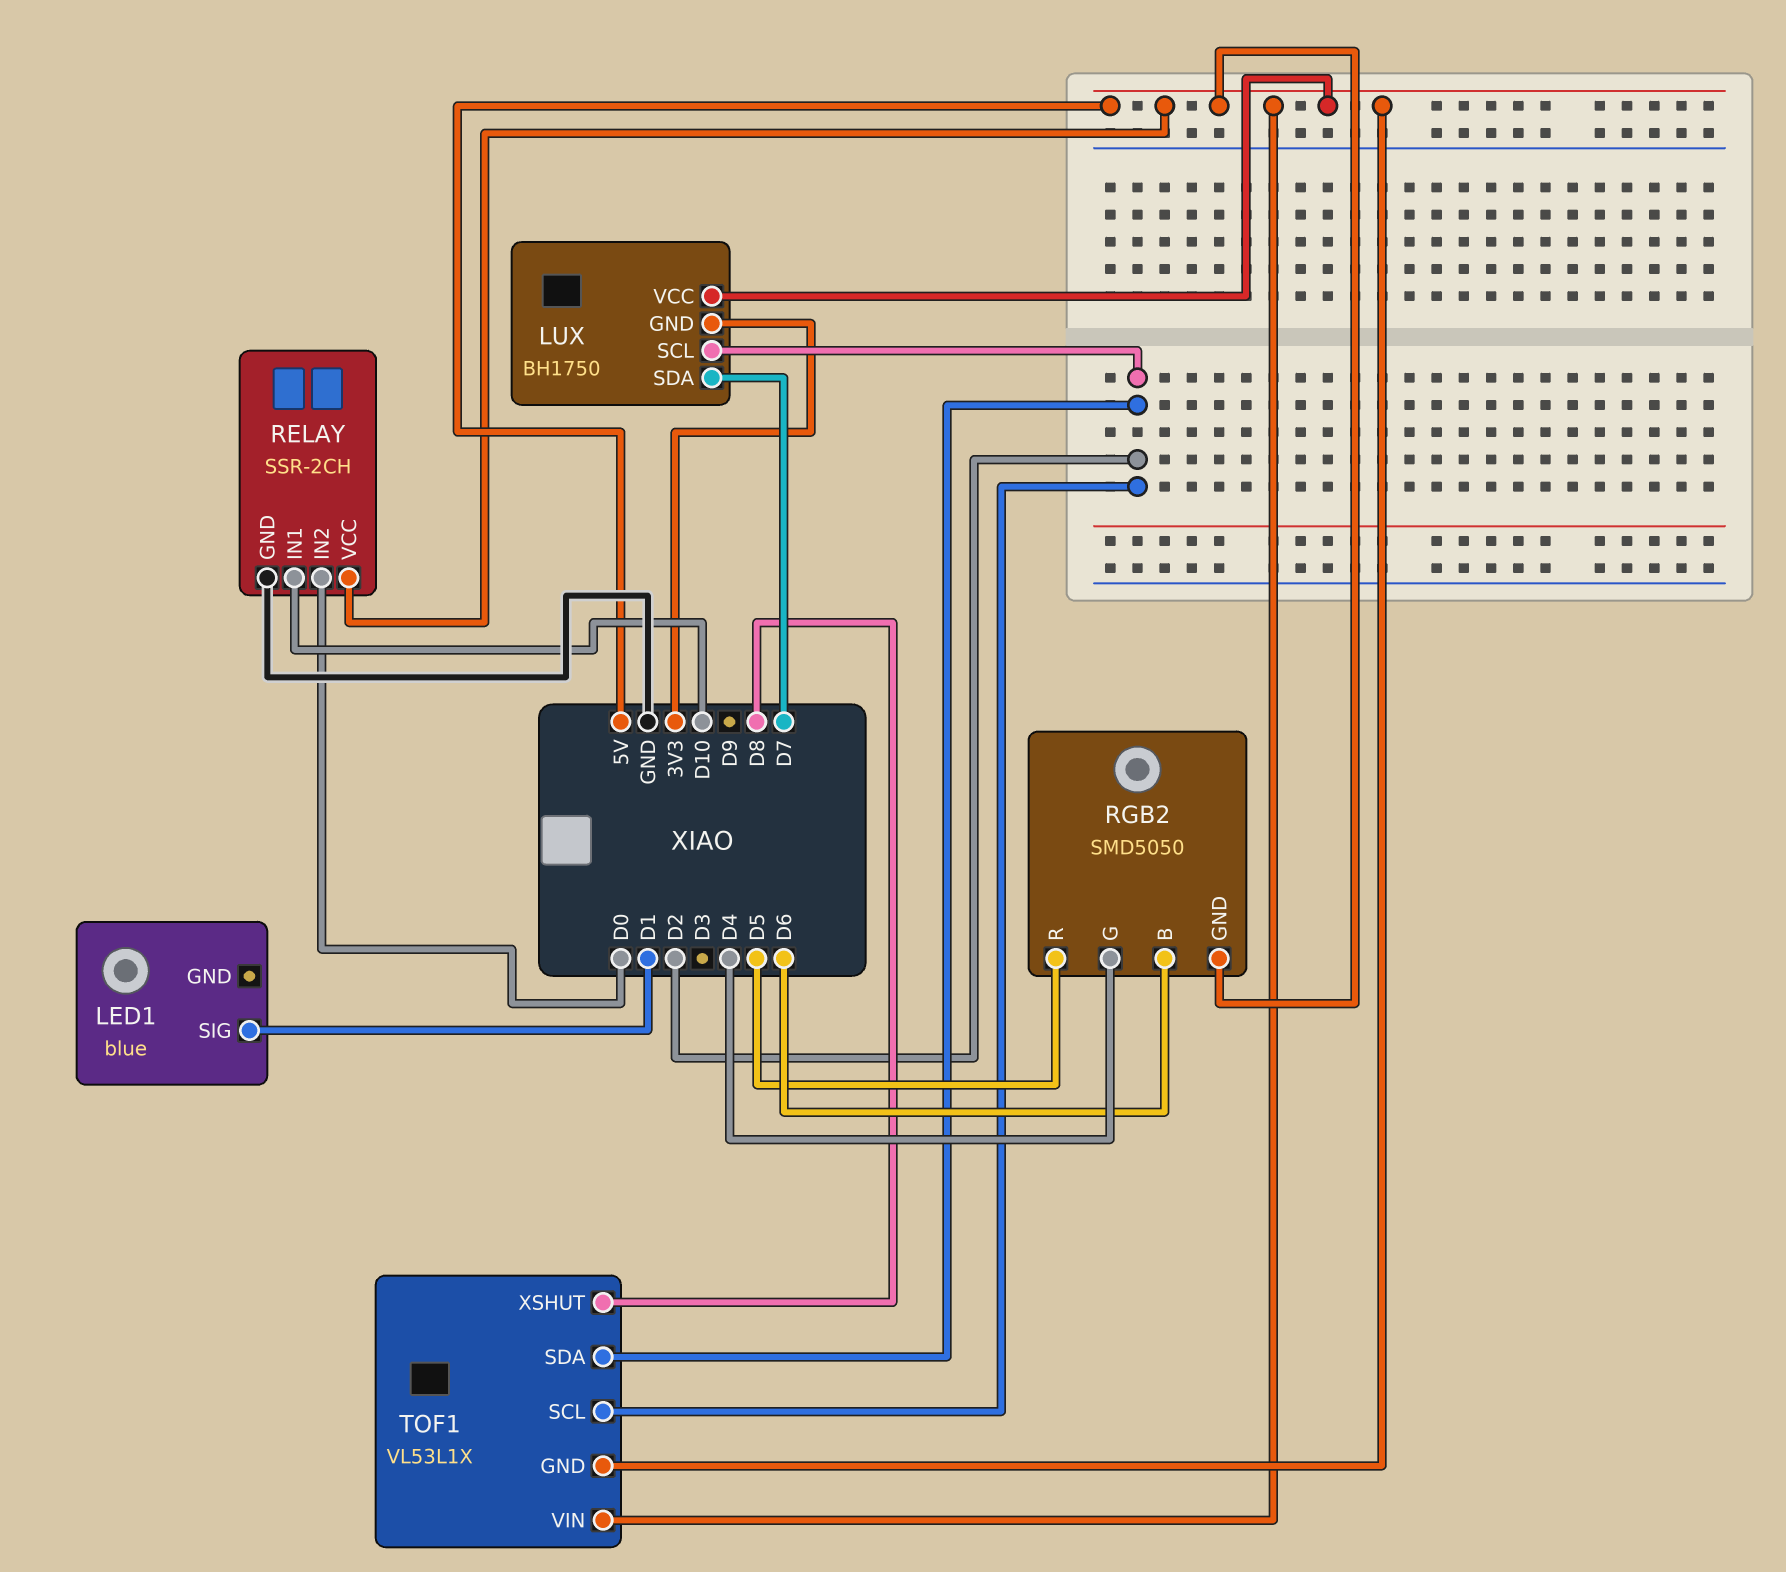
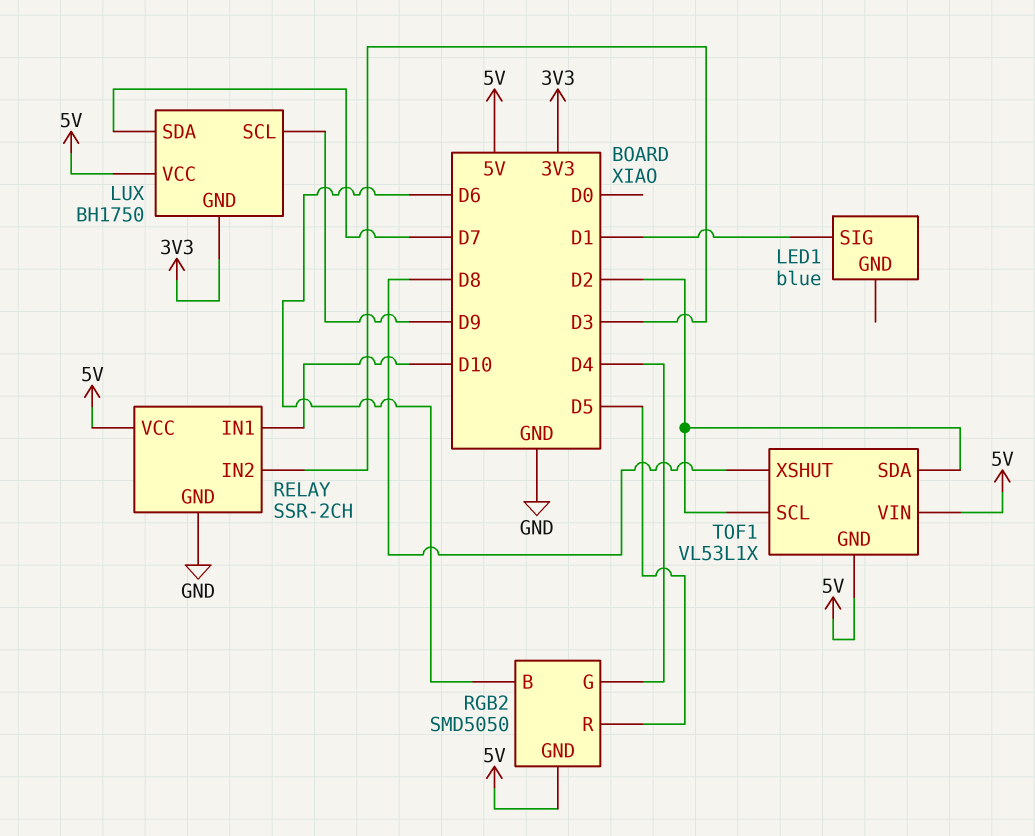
LUX pin SCL: D2 -> D9
RELAY pin IN2: D0 -> D3

